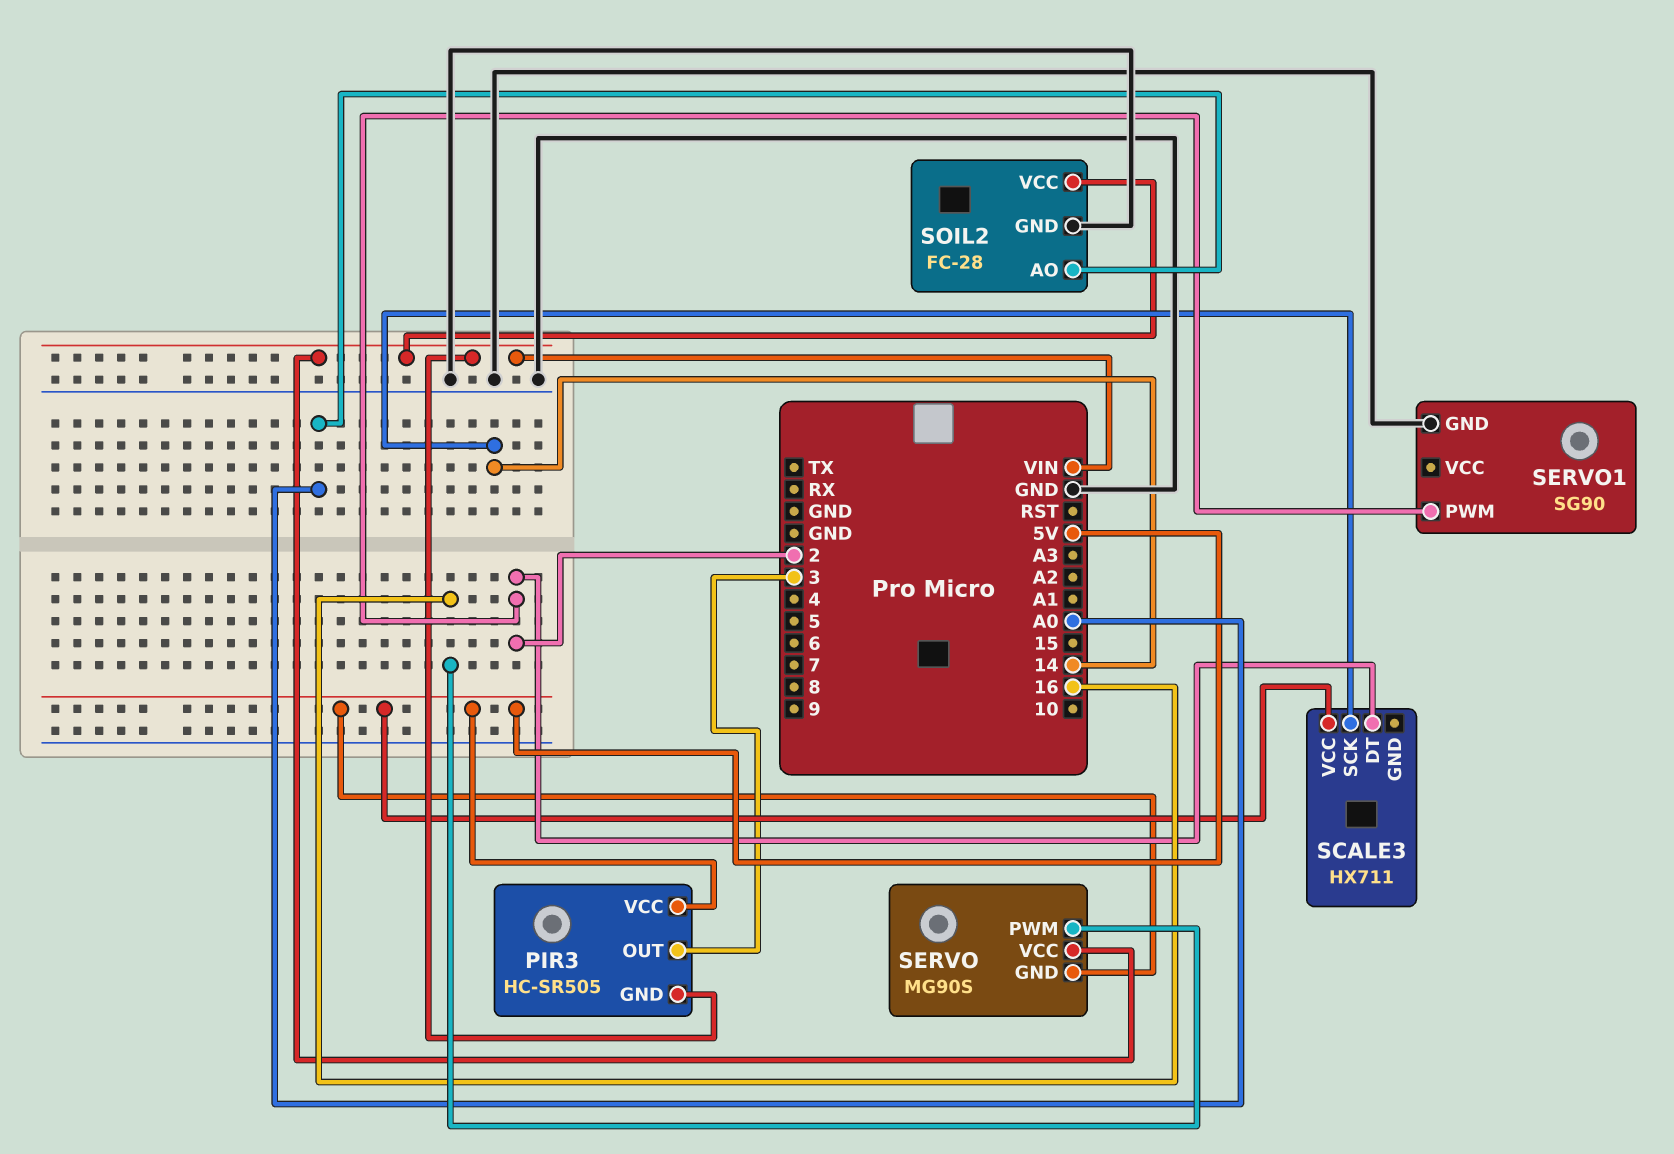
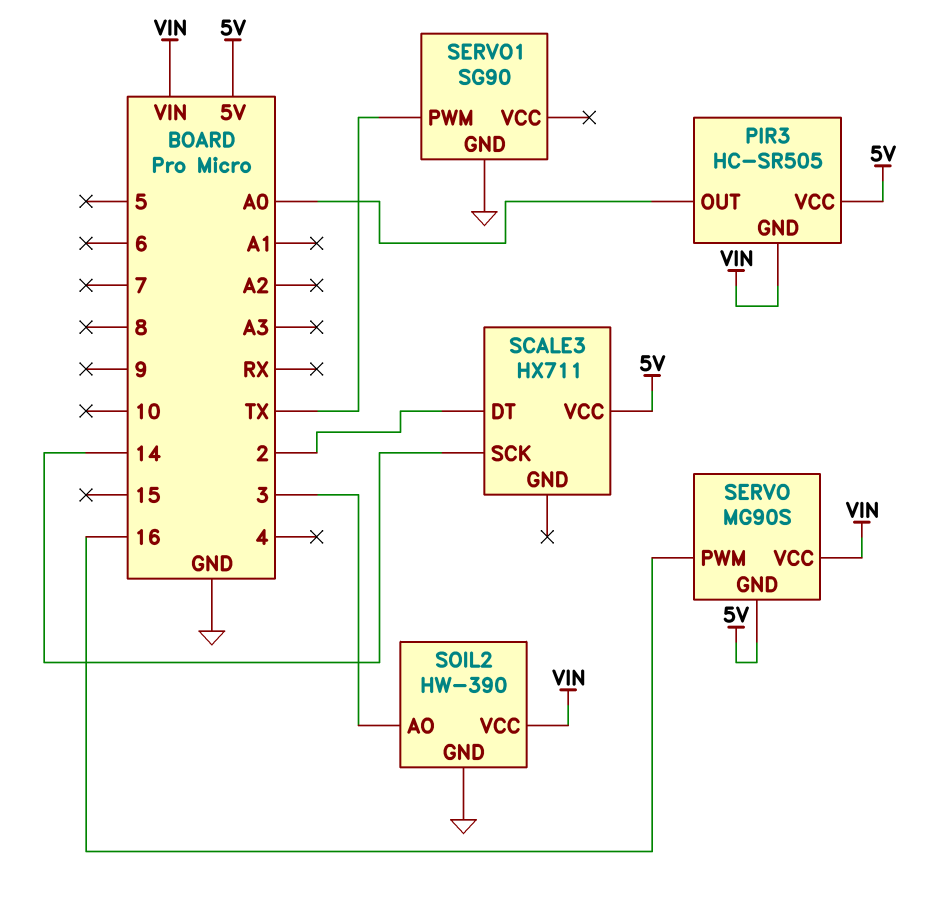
PIR3 pin OUT: 3 -> A0
SERVO1 pin PWM: 2 -> TX
SOIL2: FC-28 -> HW-390
SOIL2 pin AO: A0 -> 3

